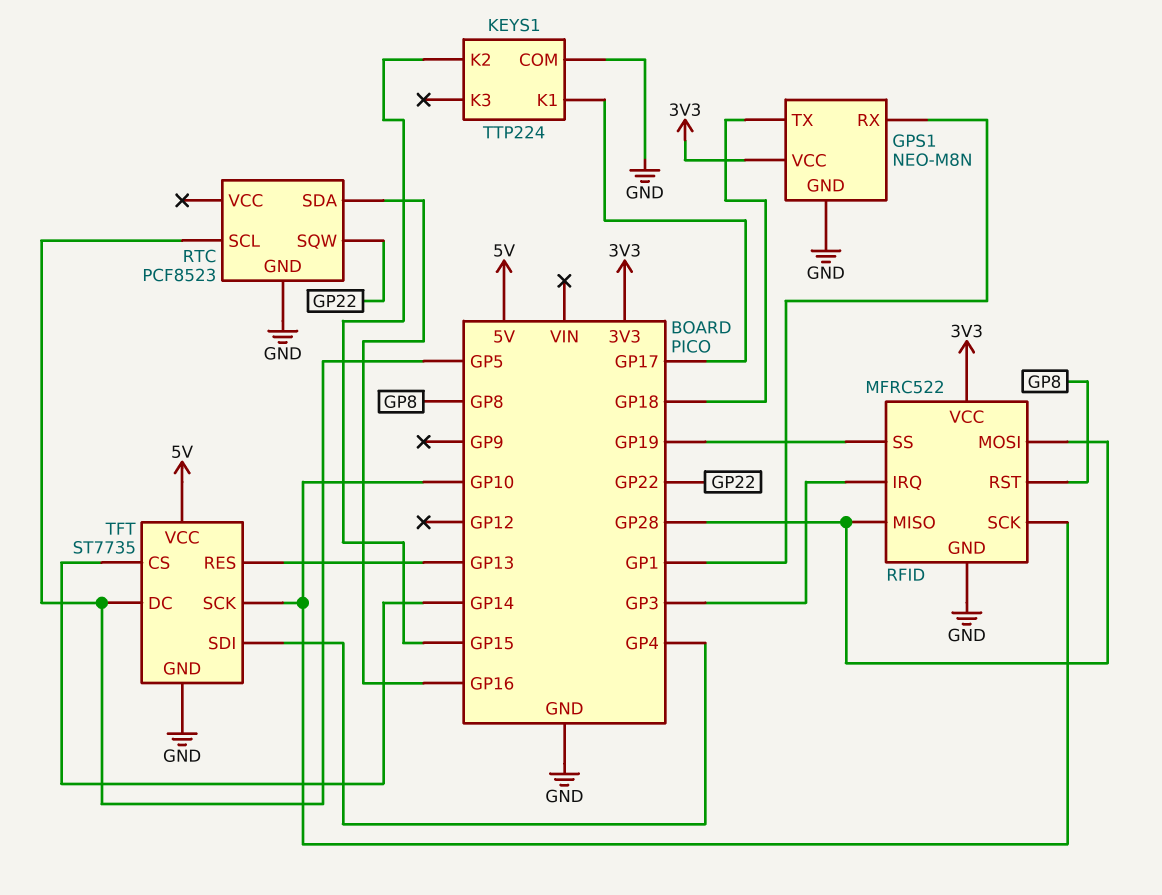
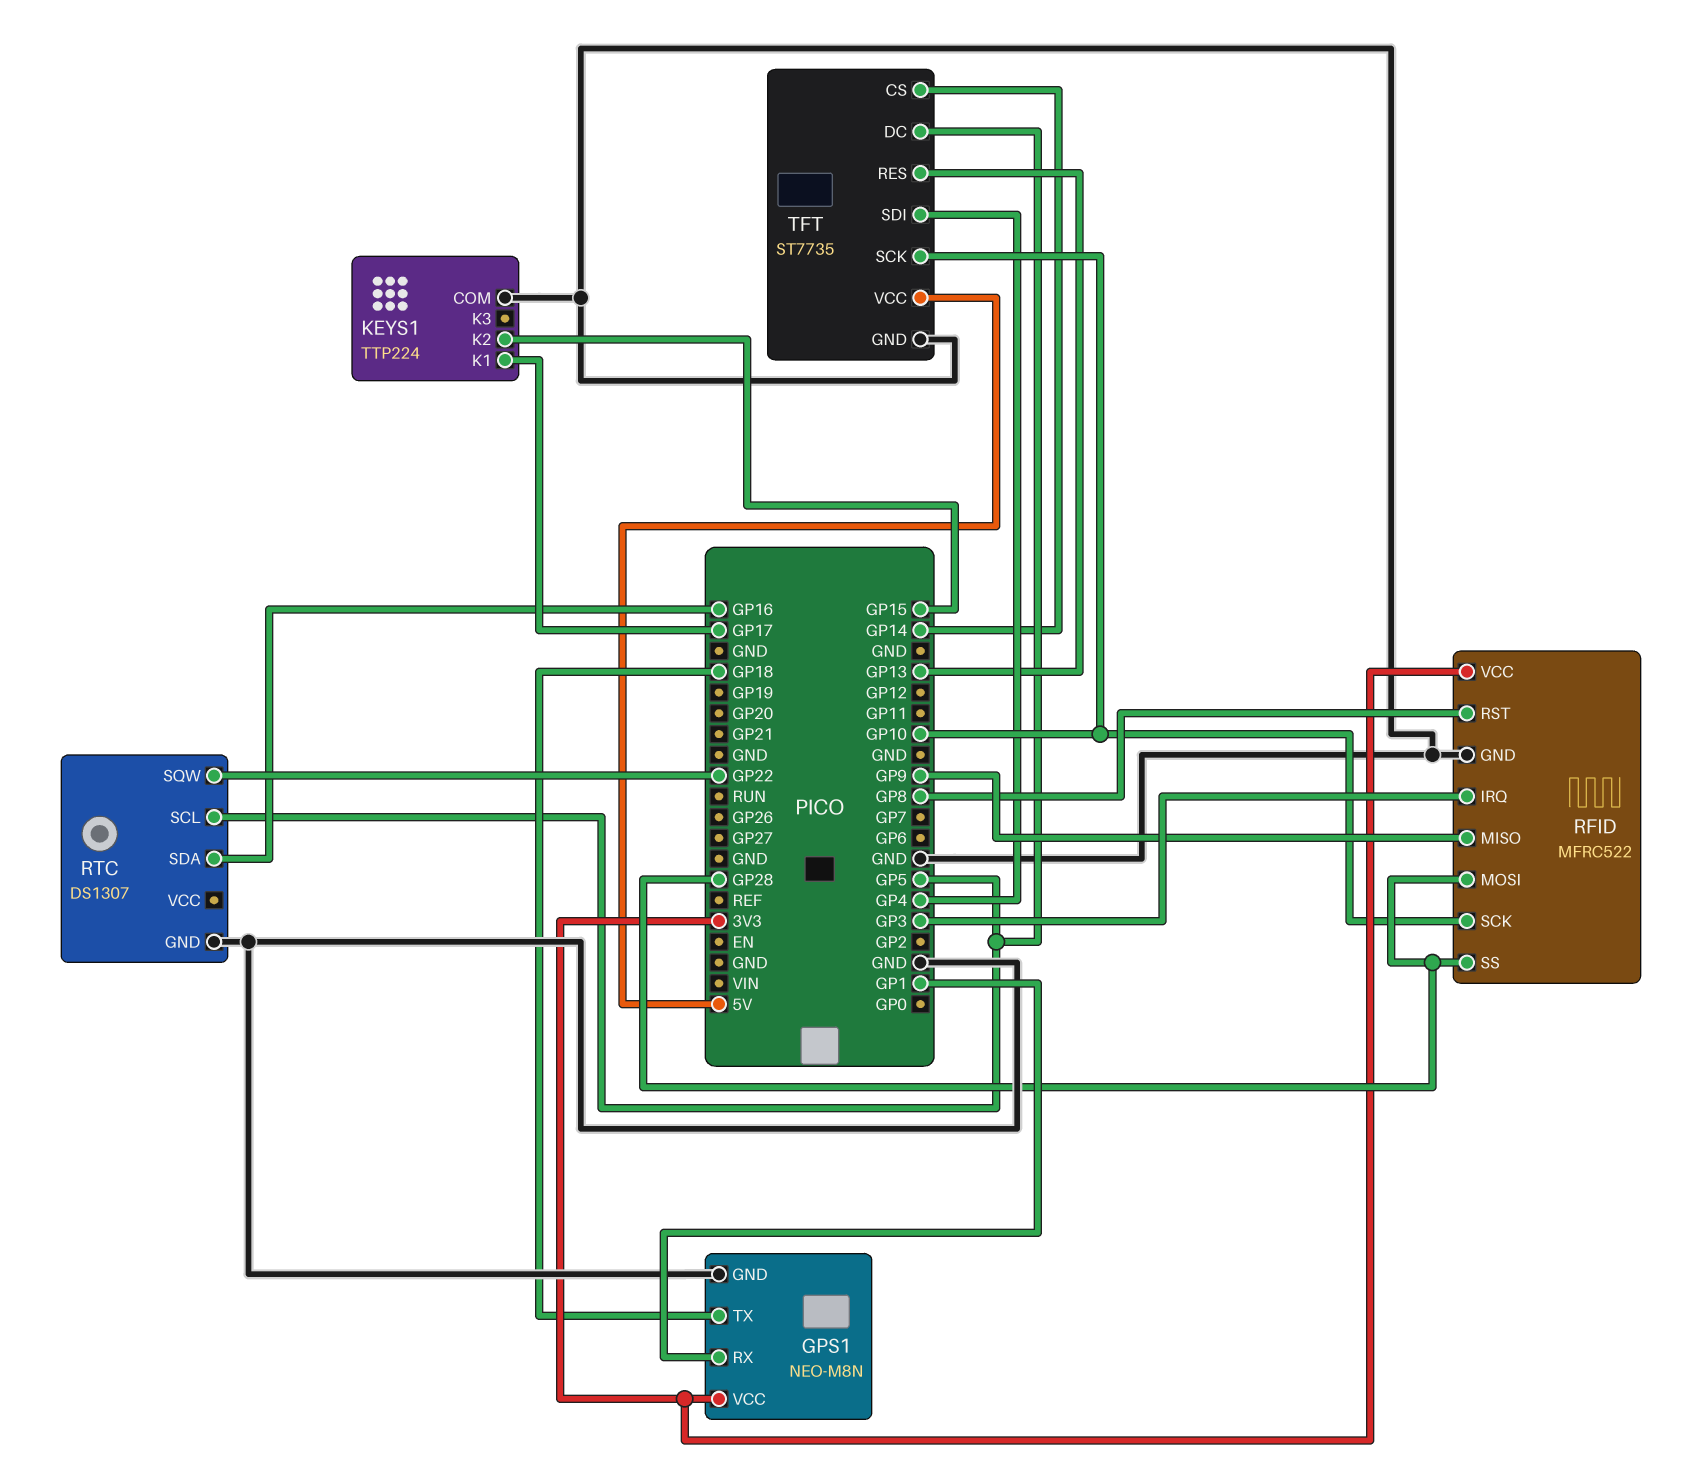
RFID pin MISO: GP28 -> GP9
RFID pin SS: GP19 -> GP28
RTC: PCF8523 -> DS1307

